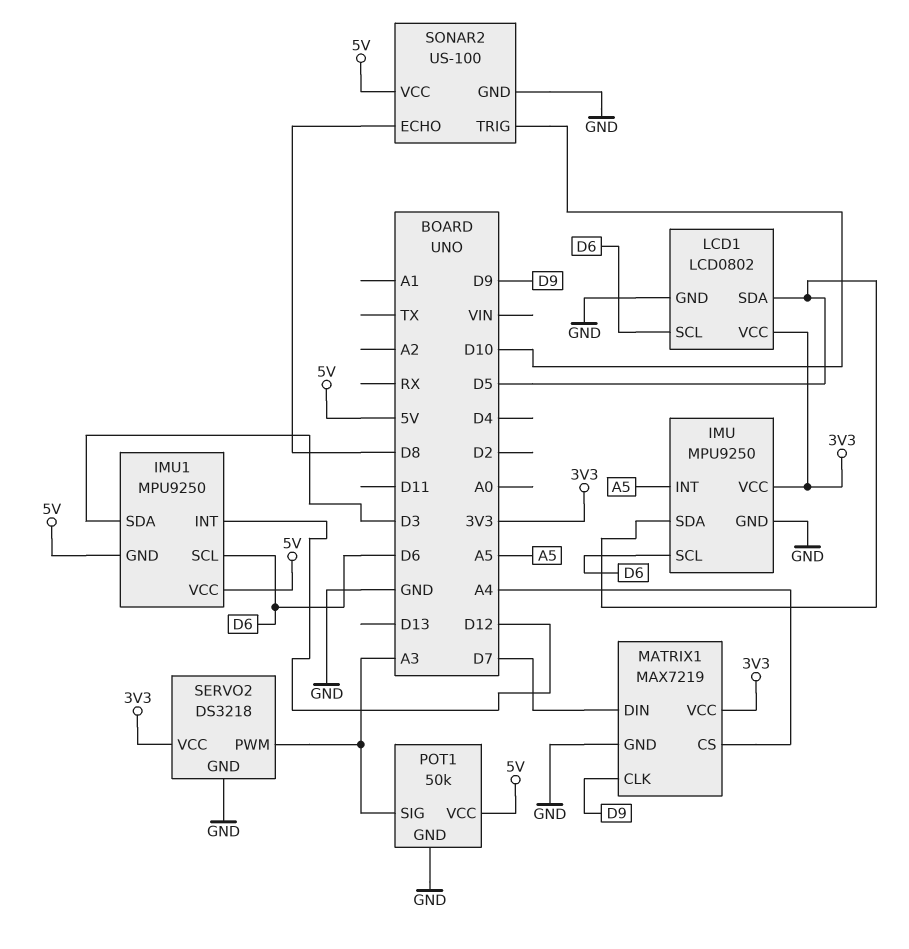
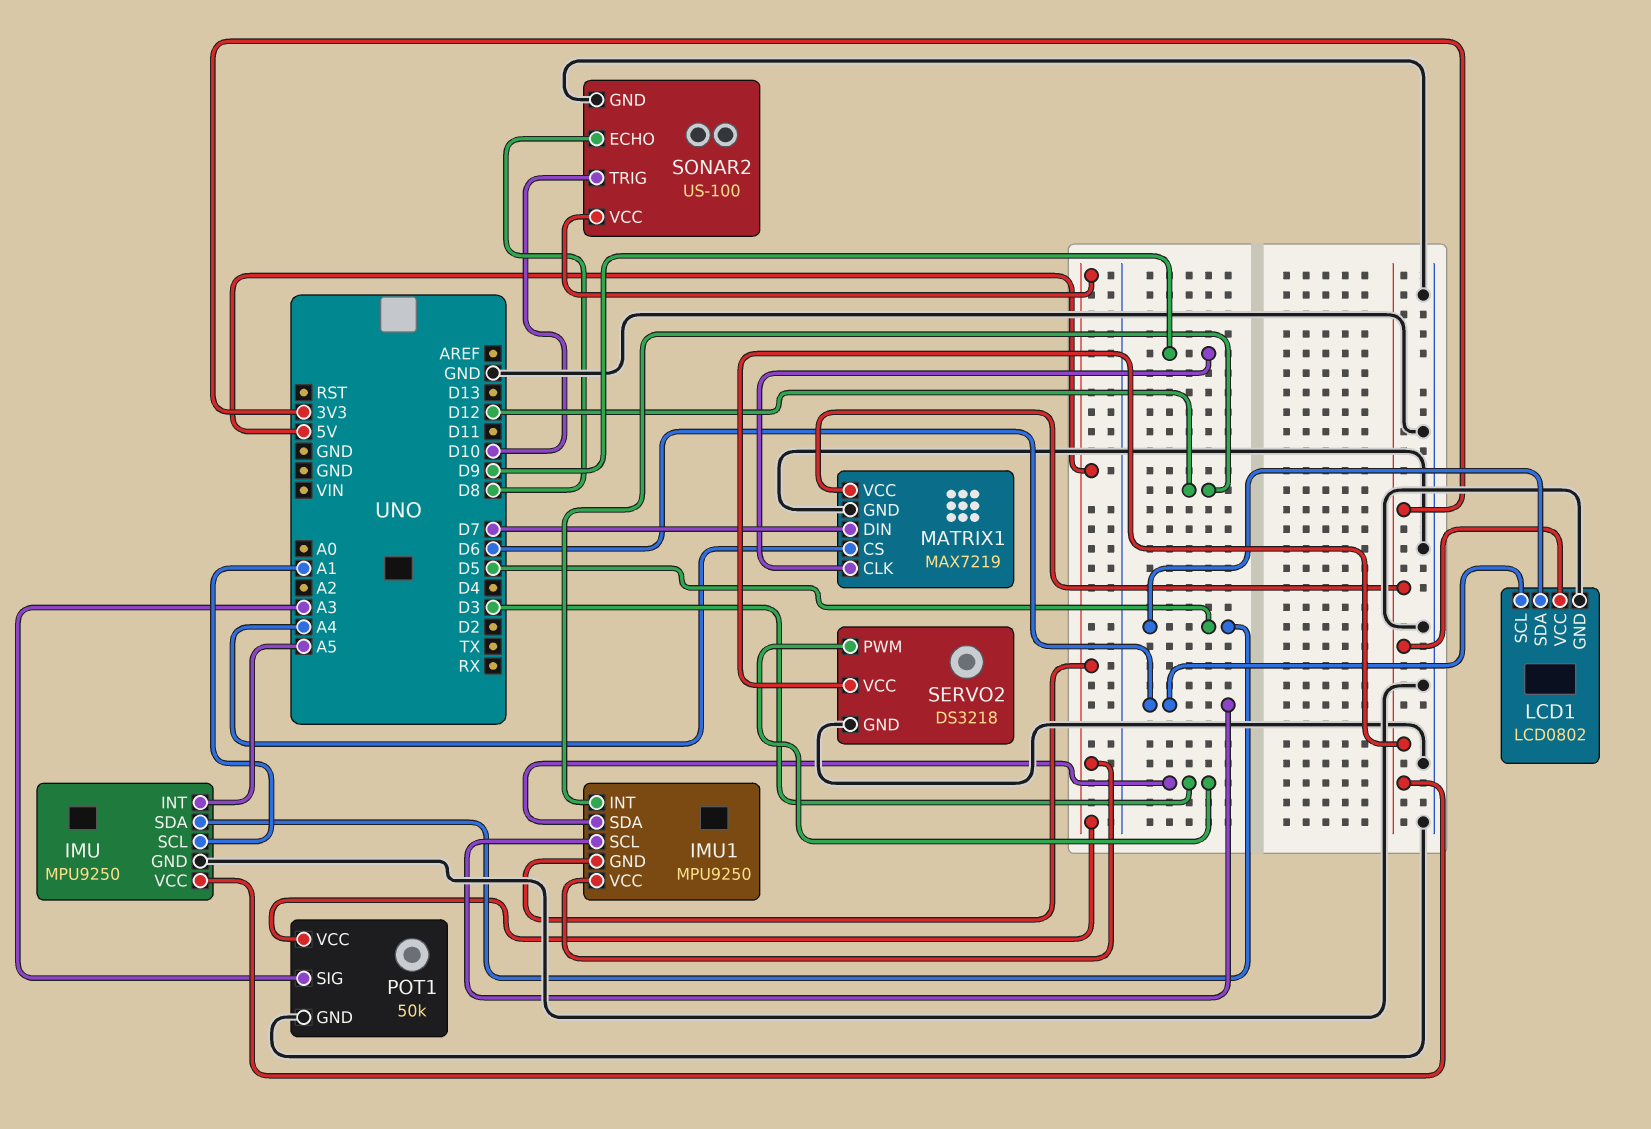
IMU pin SCL: D6 -> A1
SERVO2 pin PWM: A3 -> D3

